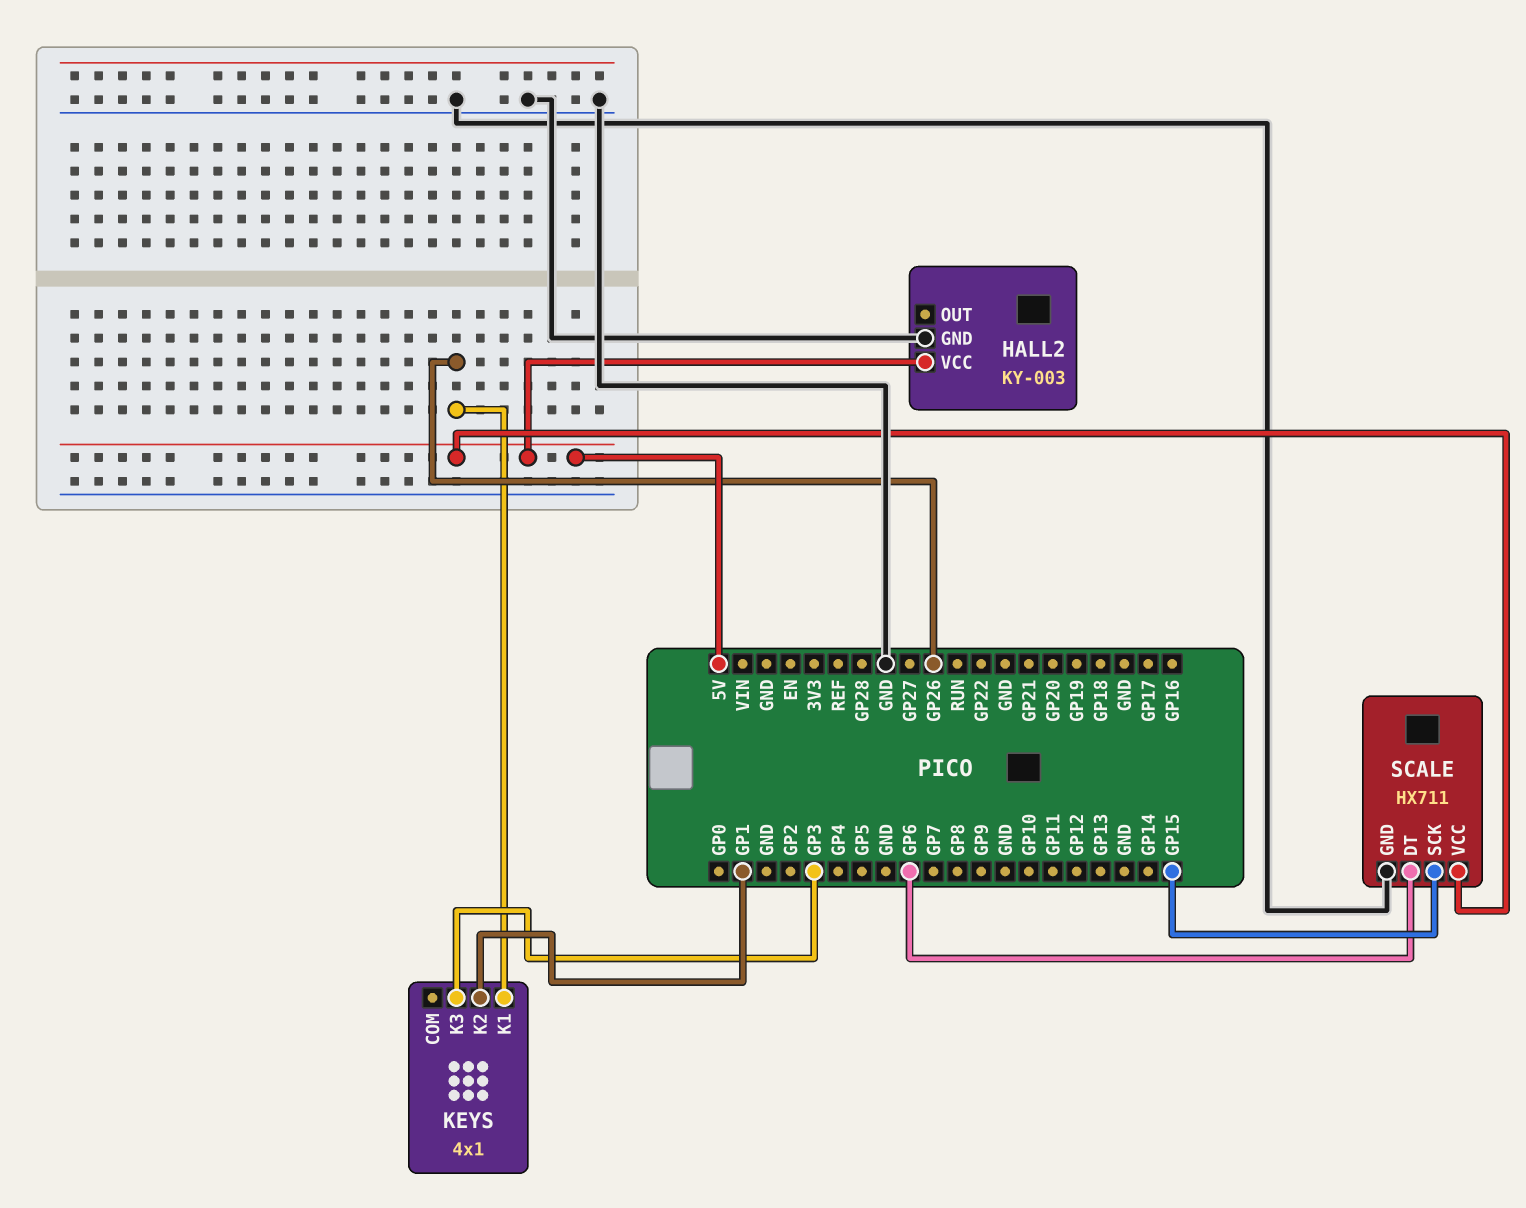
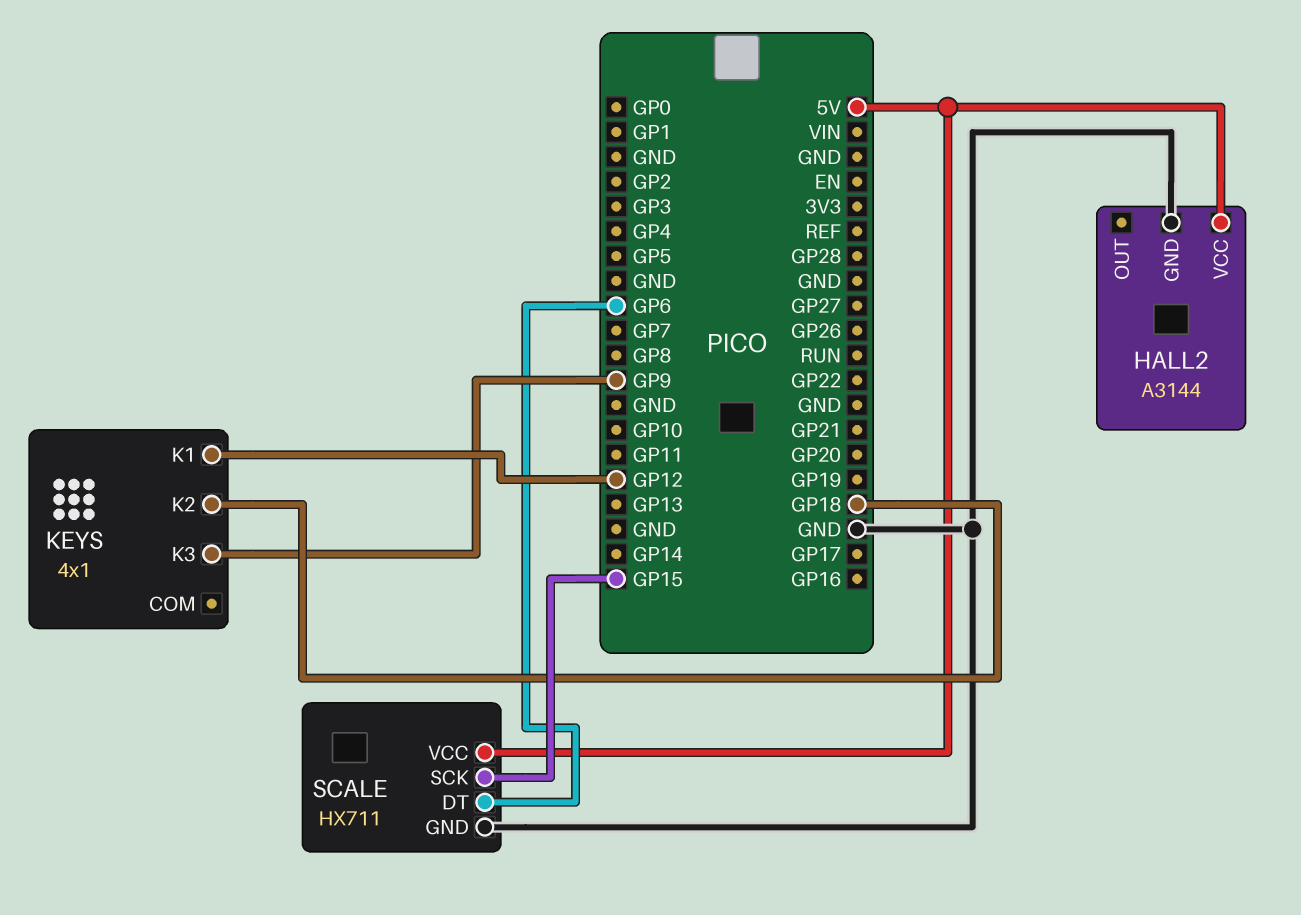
HALL2: KY-003 -> A3144
KEYS pin K1: GP26 -> GP12
KEYS pin K2: GP1 -> GP18
KEYS pin K3: GP3 -> GP9

